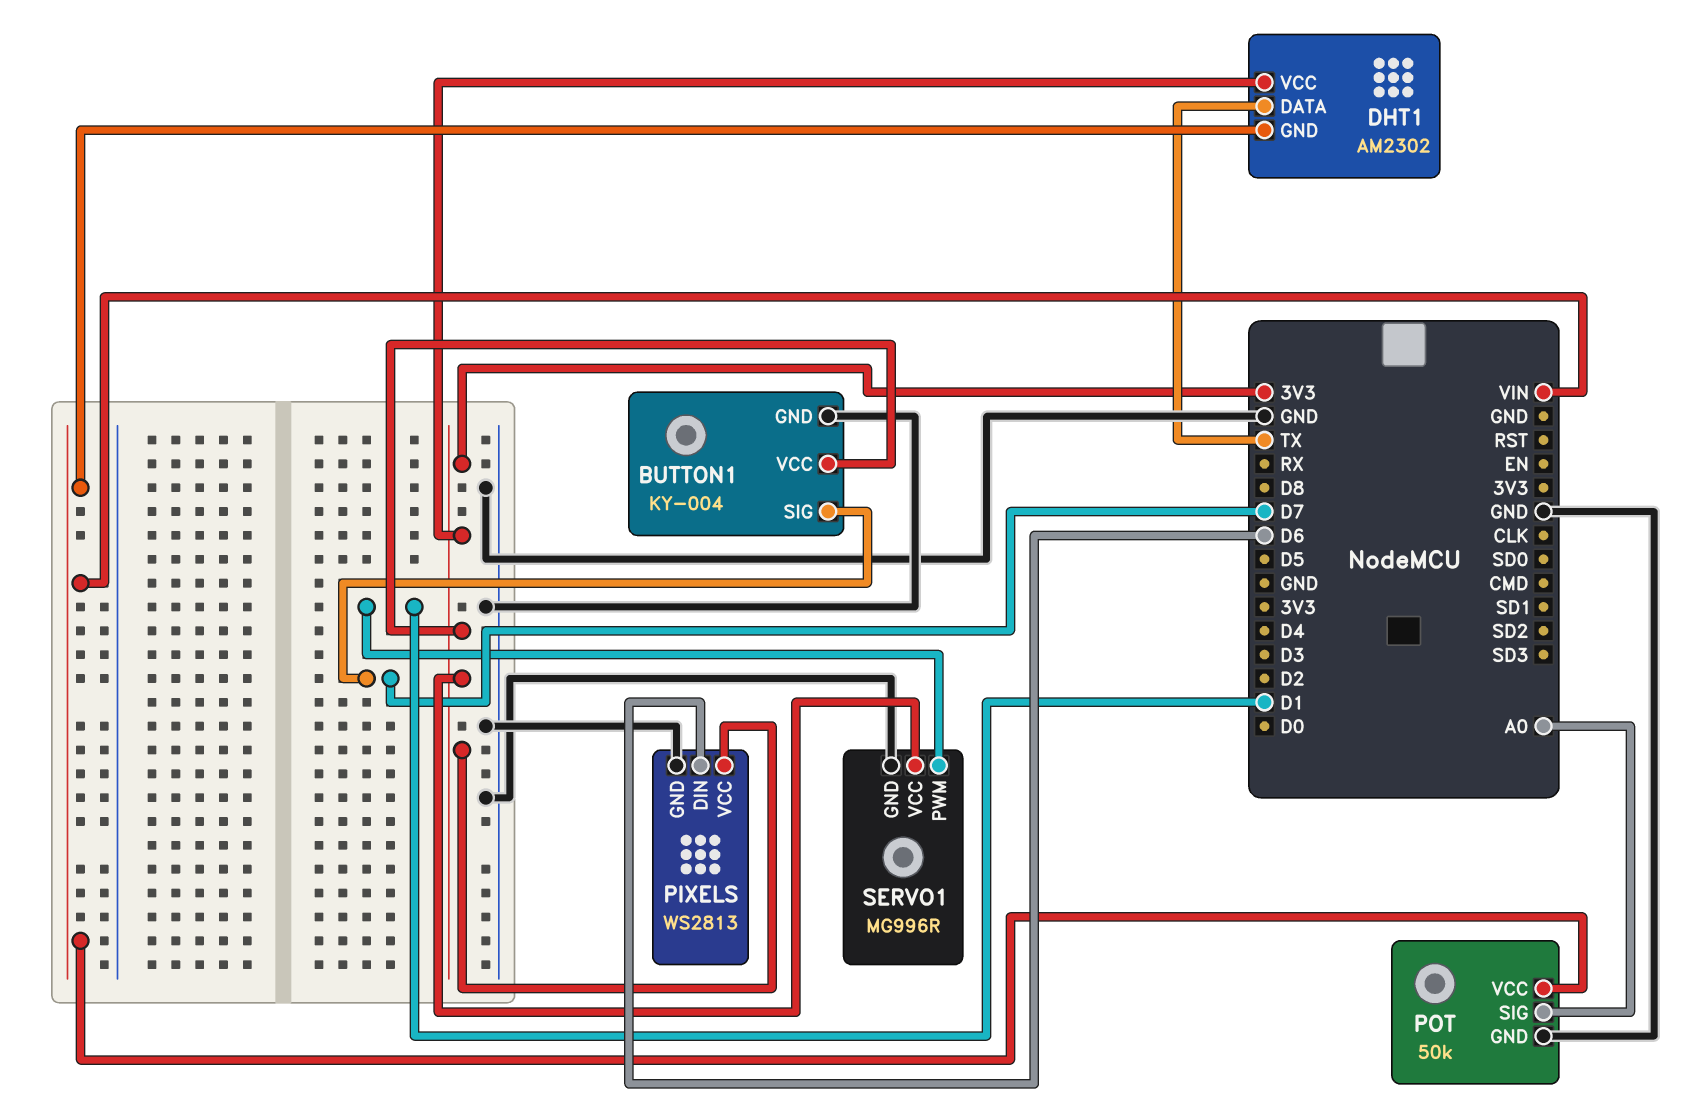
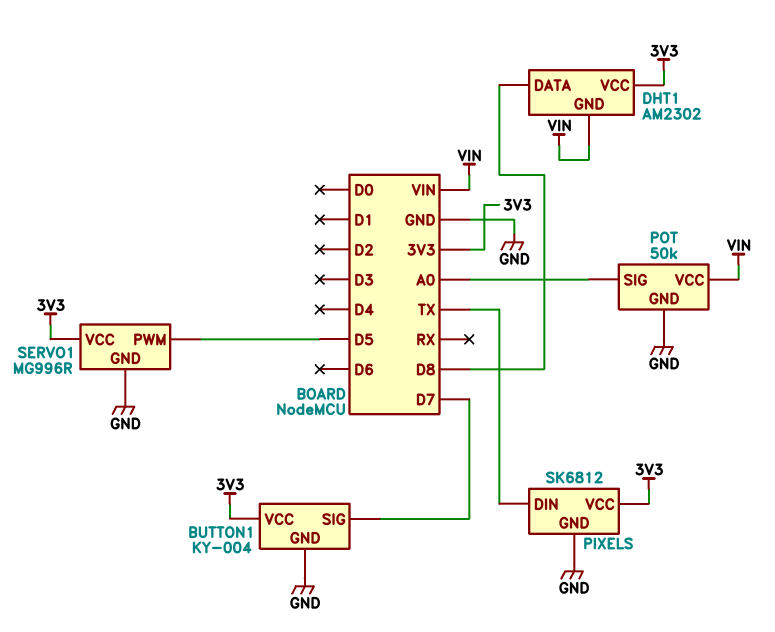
DHT1 pin DATA: TX -> D8
PIXELS: WS2813 -> SK6812
PIXELS pin DIN: D6 -> TX
SERVO1 pin PWM: D1 -> D5

